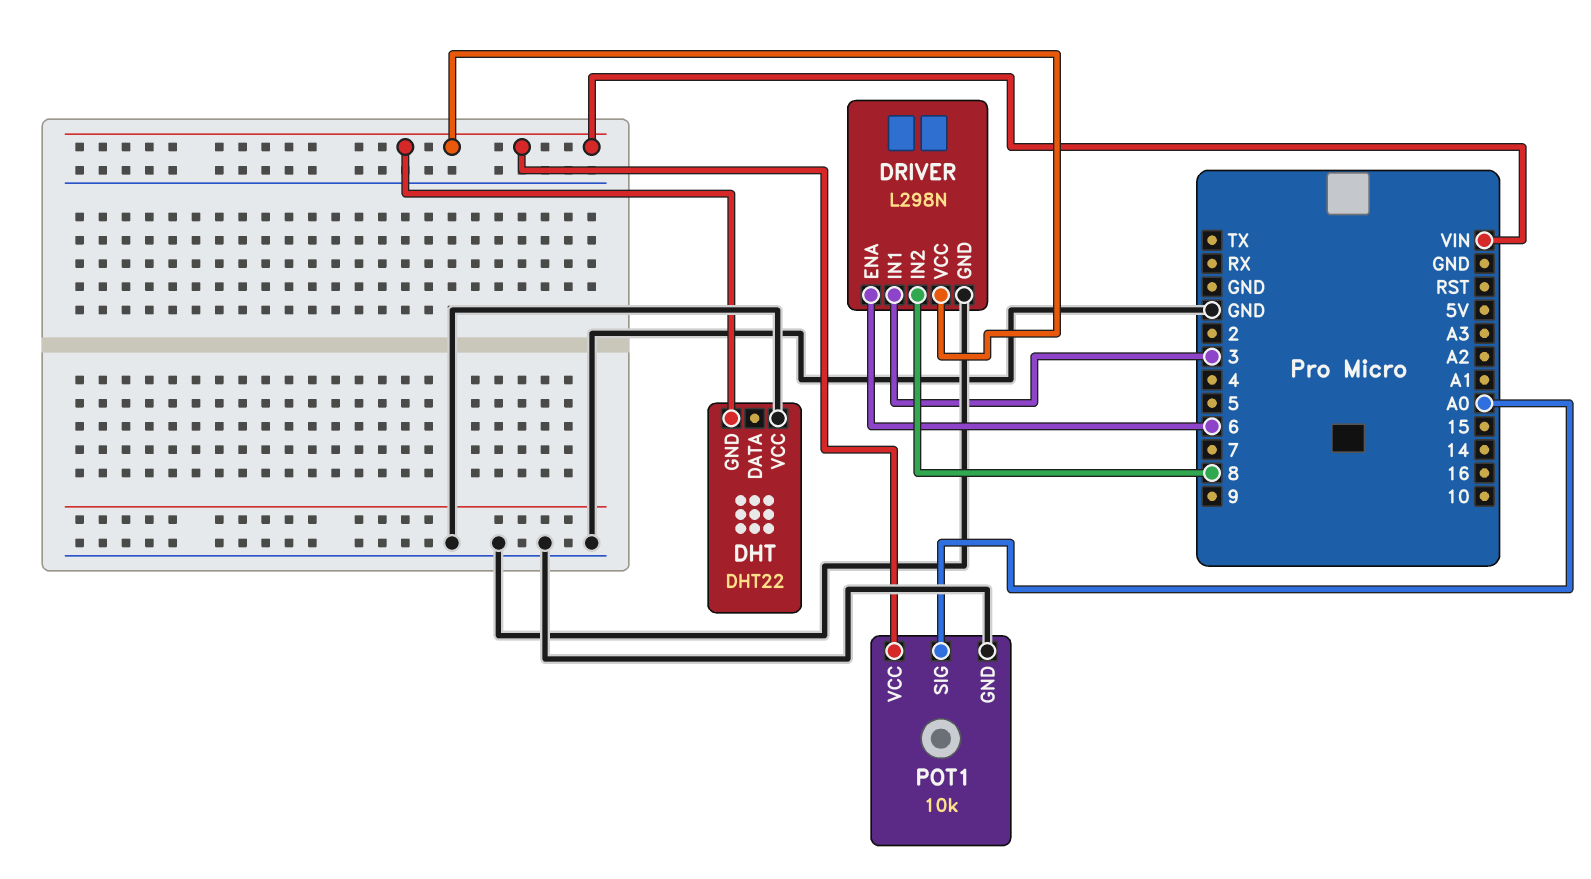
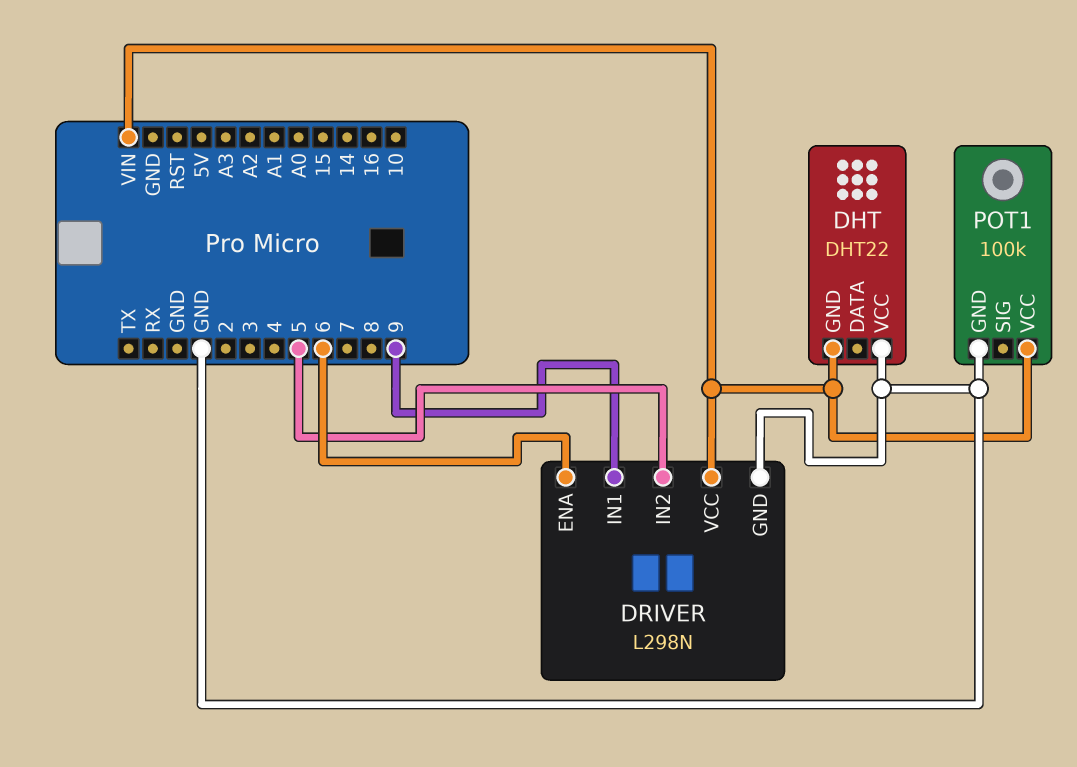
DRIVER pin IN1: 3 -> 9
DRIVER pin IN2: 8 -> 5
POT1: 10k -> 100k
POT1 pin SIG: A0 -> none

